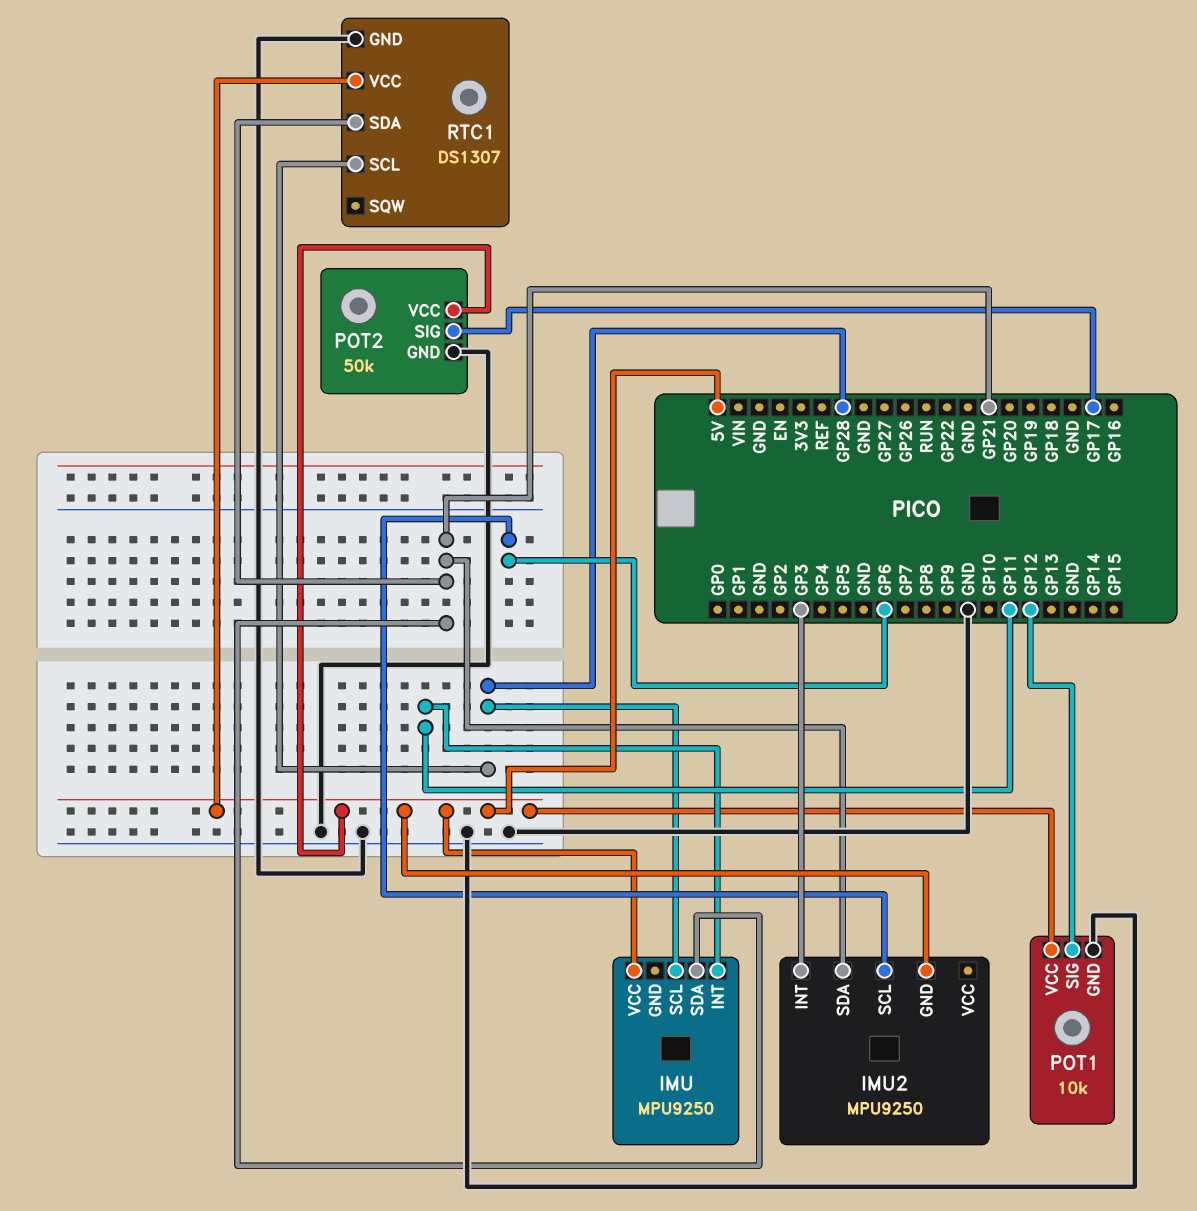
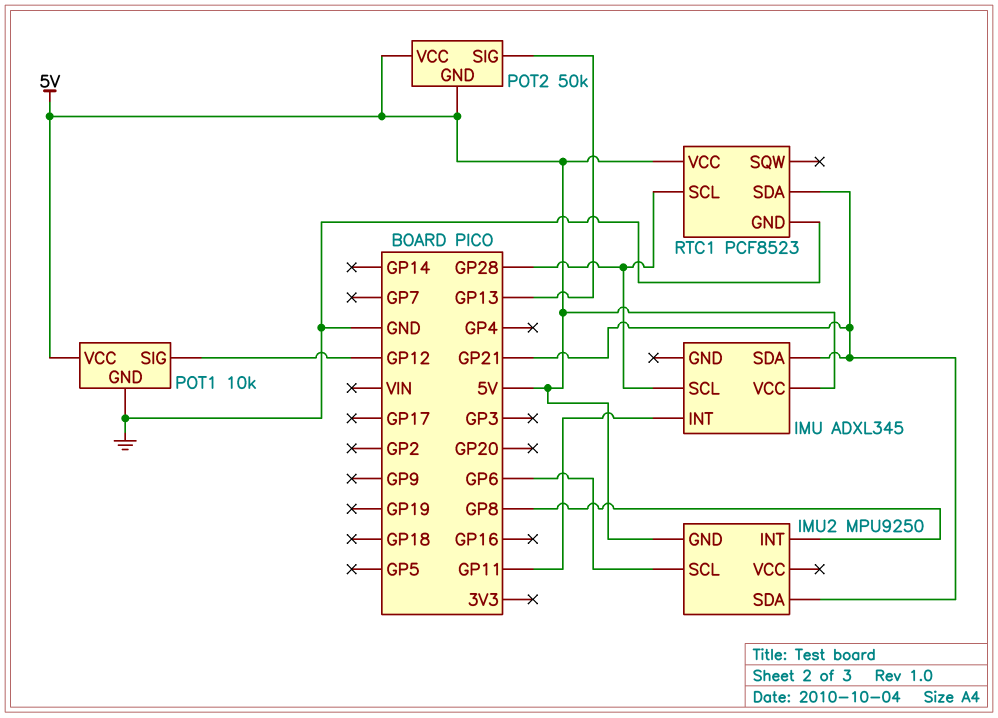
IMU: MPU9250 -> ADXL345
IMU2 pin INT: GP3 -> GP8
POT2 pin GND: GND -> 5V
POT2 pin SIG: GP17 -> GP13
RTC1: DS1307 -> PCF8523

